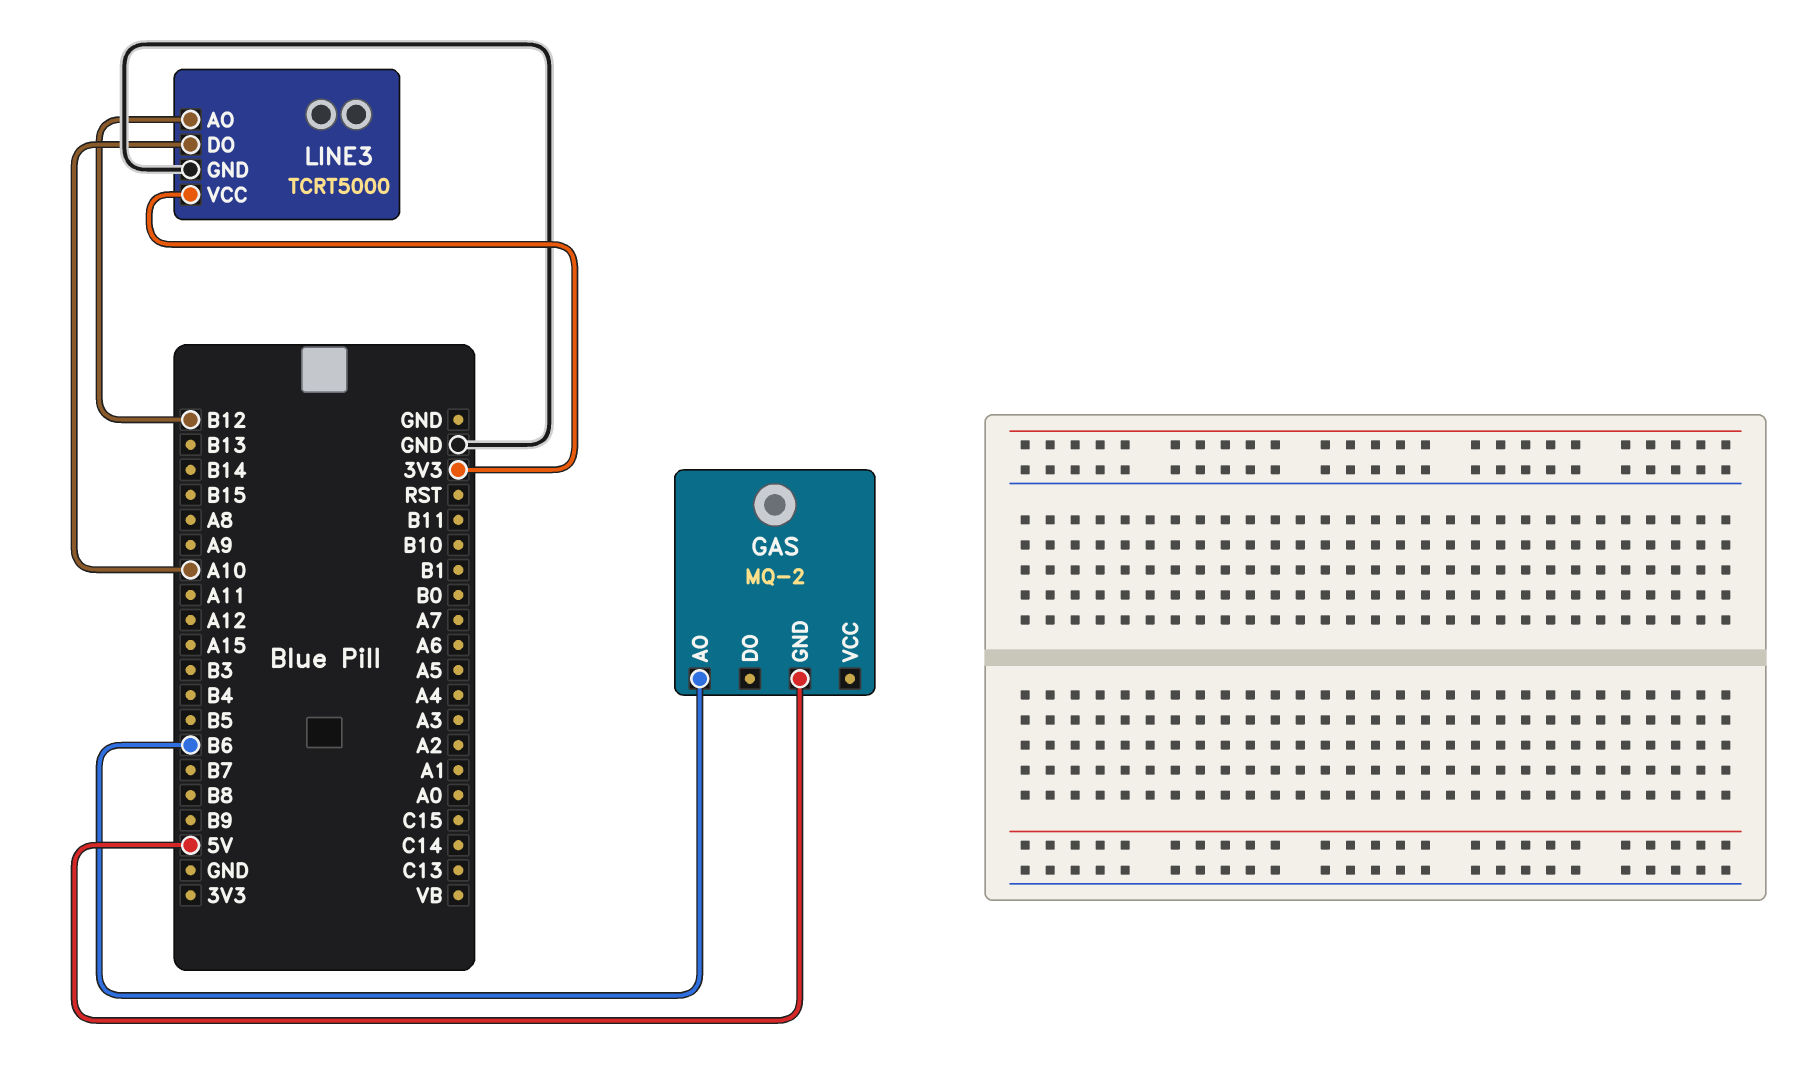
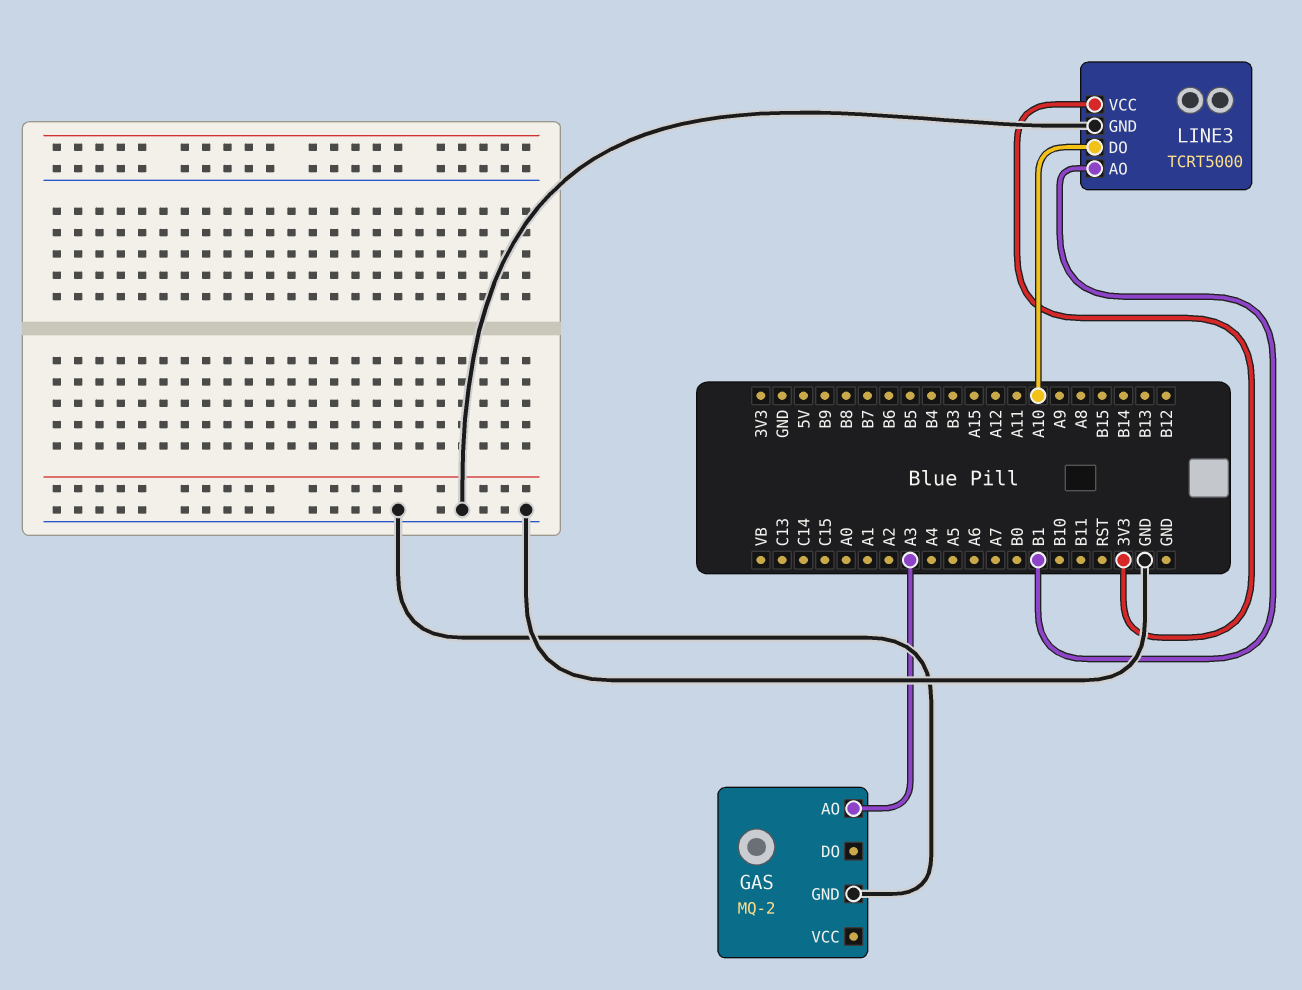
GAS pin AO: B6 -> A3
GAS pin GND: 5V -> GND
LINE3 pin AO: B12 -> B1

